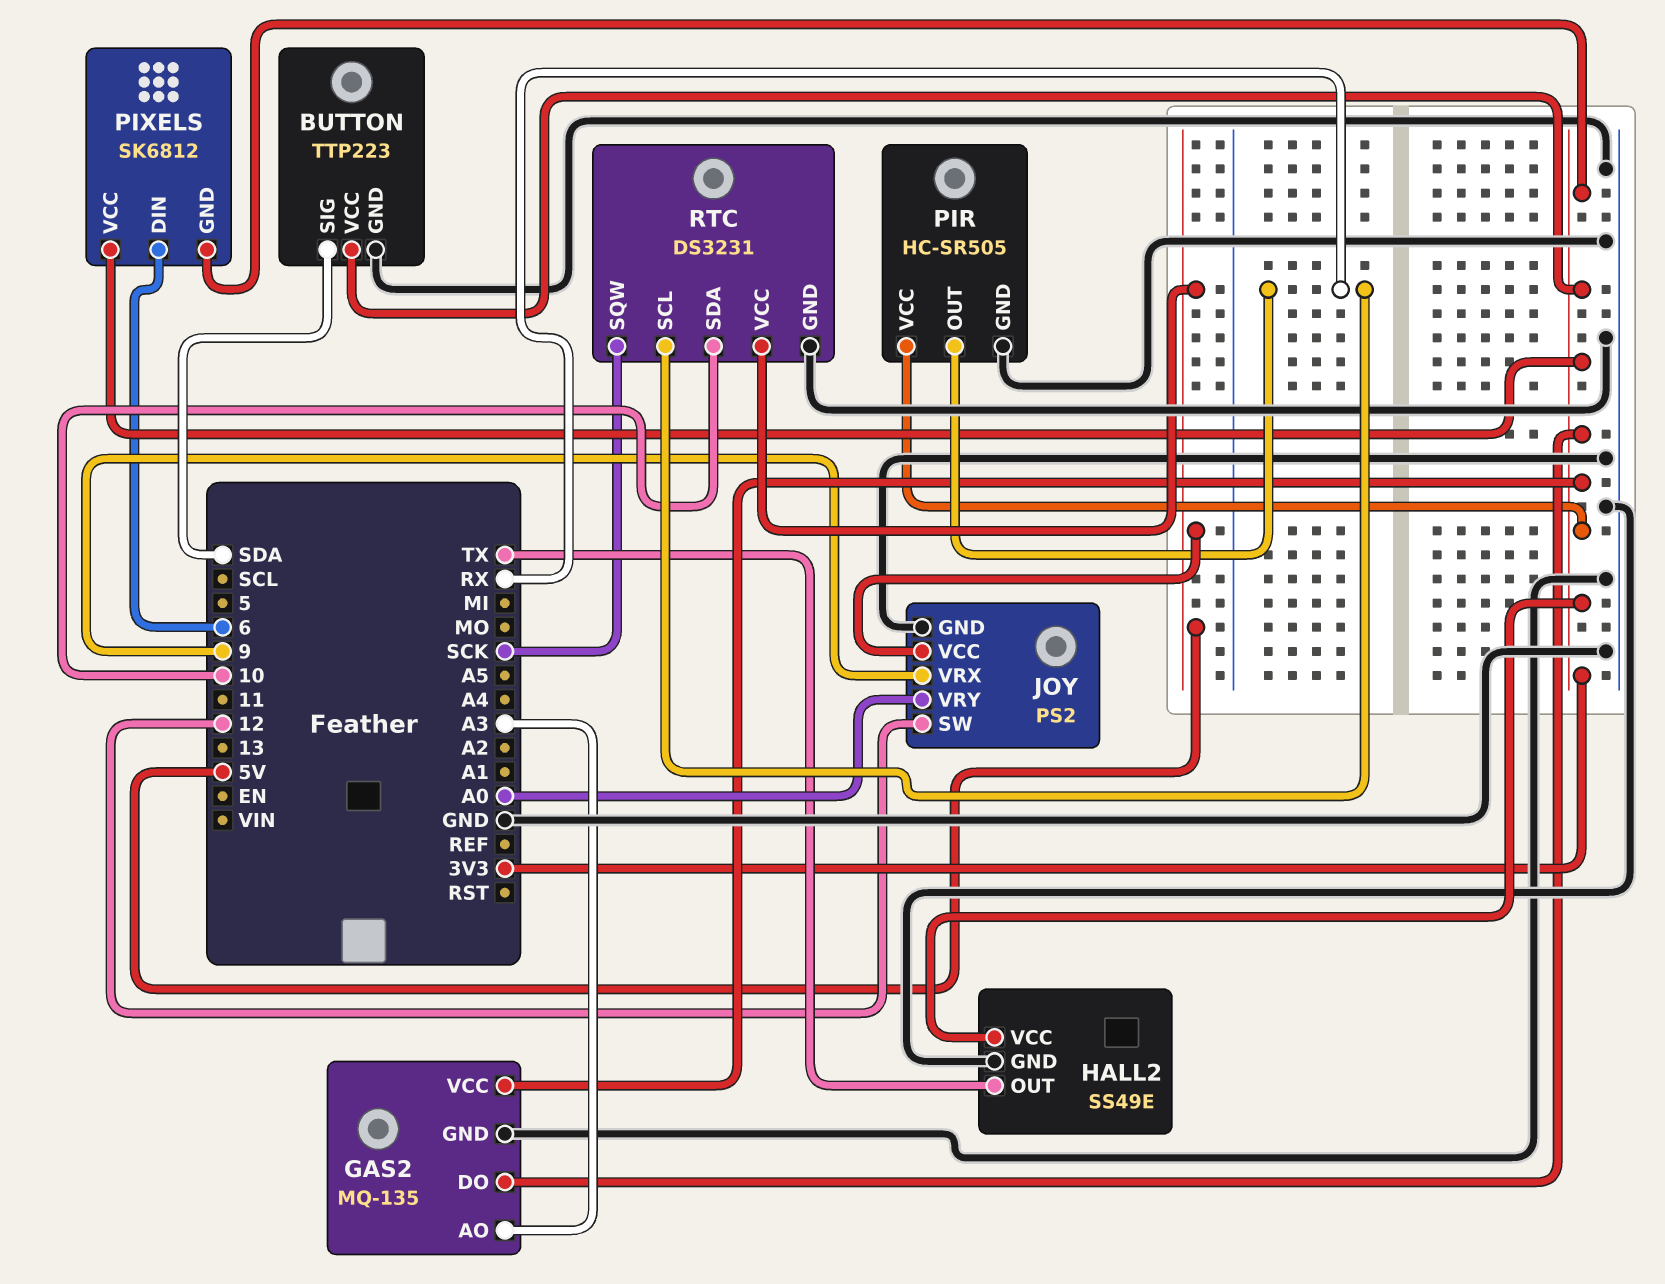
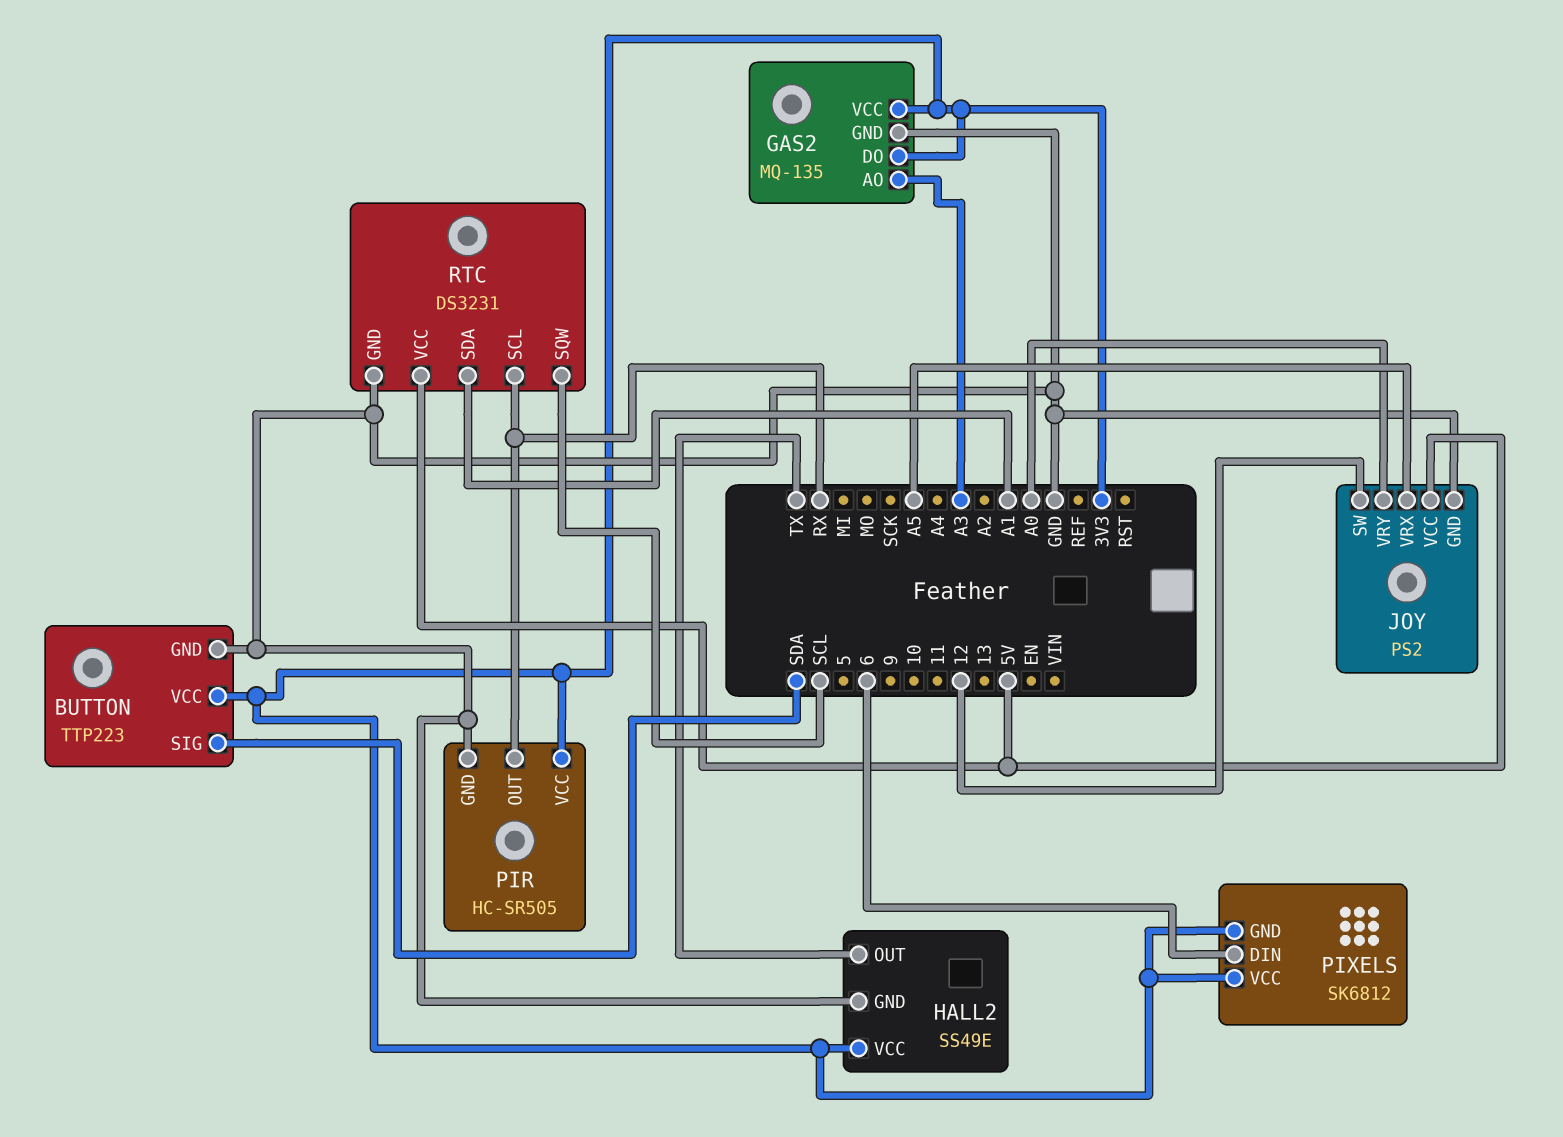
JOY pin VRX: 9 -> A5
RTC pin SDA: 10 -> A1
RTC pin SQW: SCK -> SCL

